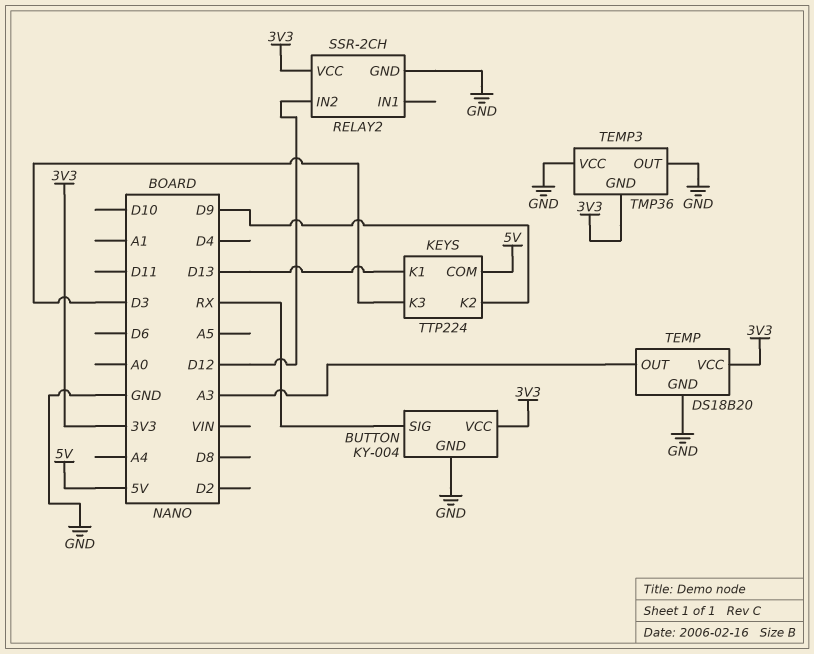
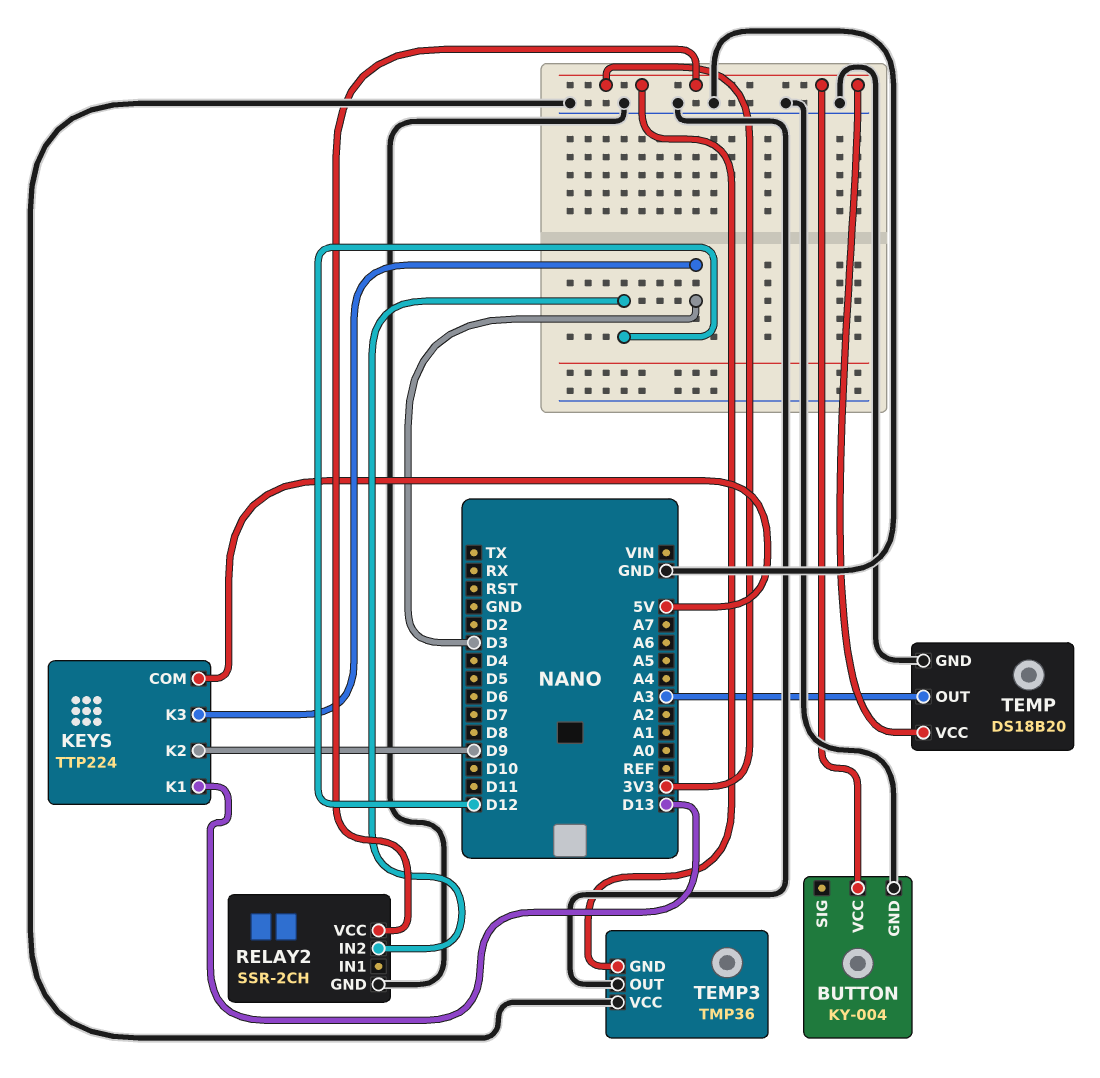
BUTTON pin SIG: RX -> none

